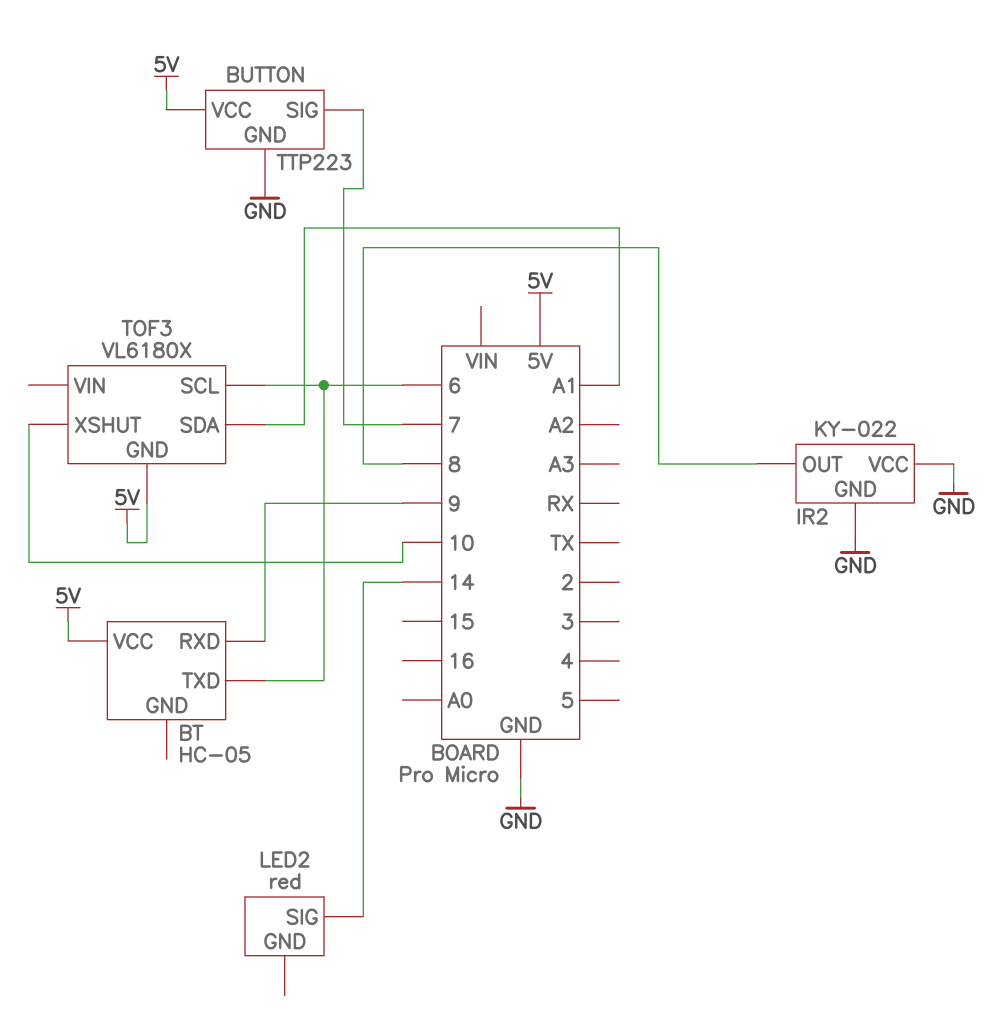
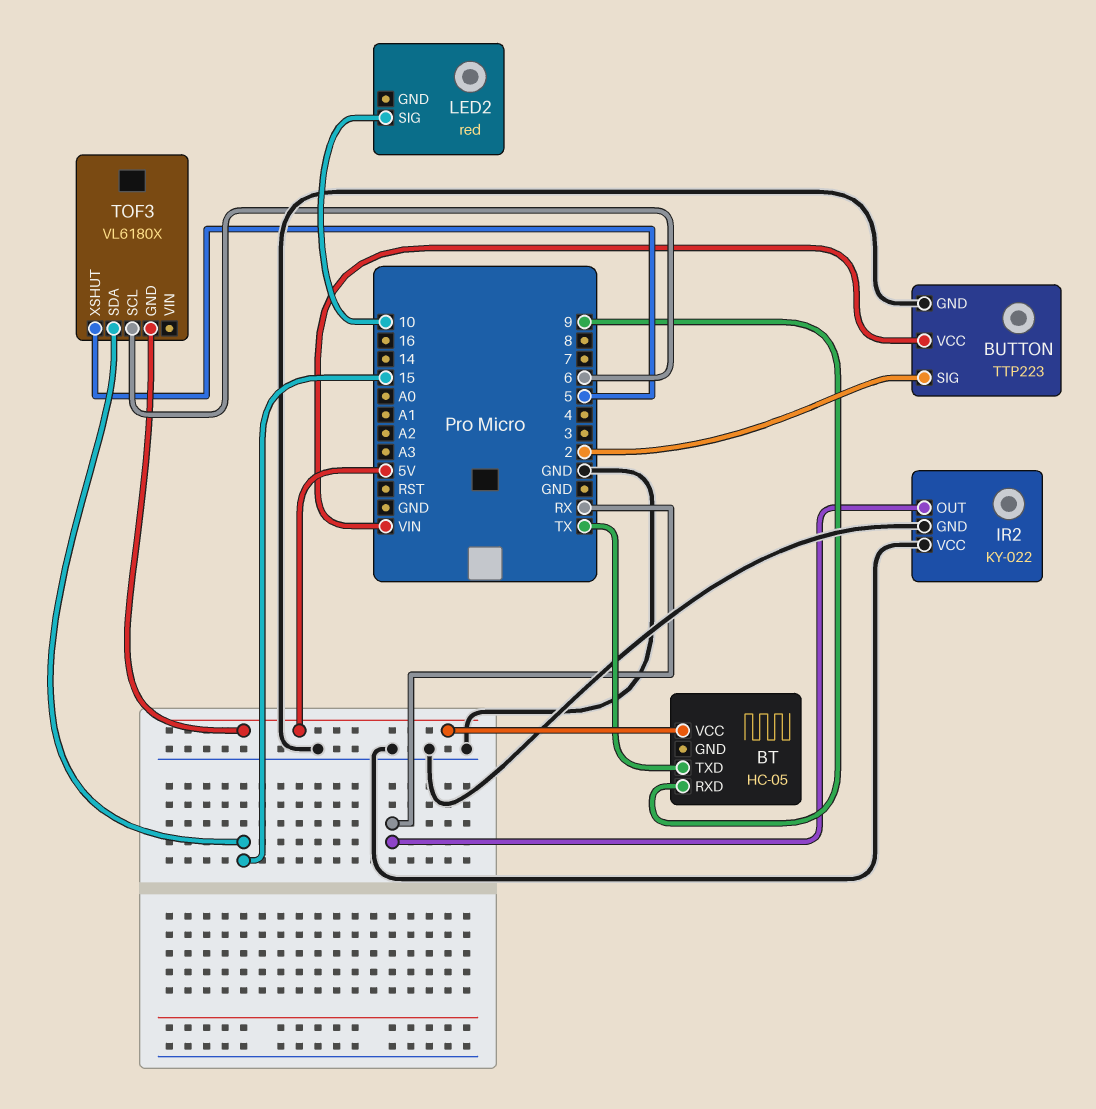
BT pin TXD: 6 -> TX
BUTTON pin SIG: 7 -> 2
BUTTON pin VCC: 5V -> VIN
IR2 pin OUT: 8 -> RX
LED2 pin SIG: 14 -> 10
TOF3 pin SDA: A1 -> 15
TOF3 pin XSHUT: 10 -> 5

